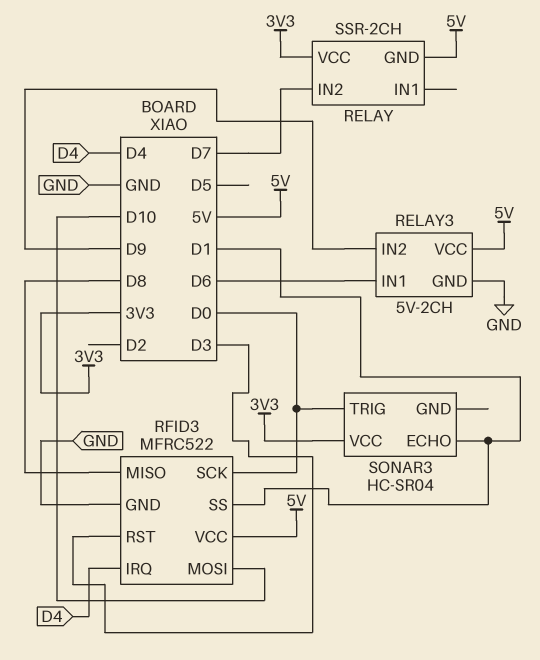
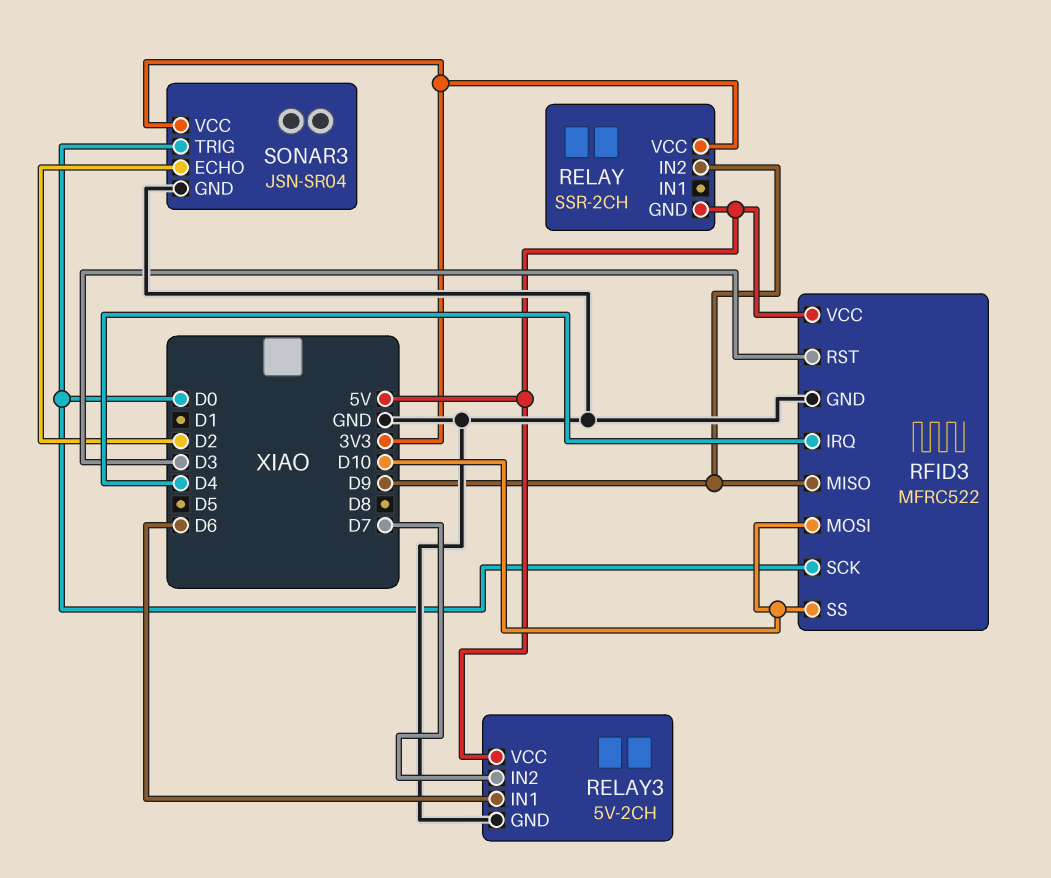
RELAY pin IN2: D7 -> D9
RELAY3 pin IN2: D9 -> D7
RFID3 pin MISO: D8 -> D9
RFID3 pin SS: D1 -> D10
SONAR3: HC-SR04 -> JSN-SR04
SONAR3 pin ECHO: D1 -> D2
SONAR3 pin GND: none -> GND

